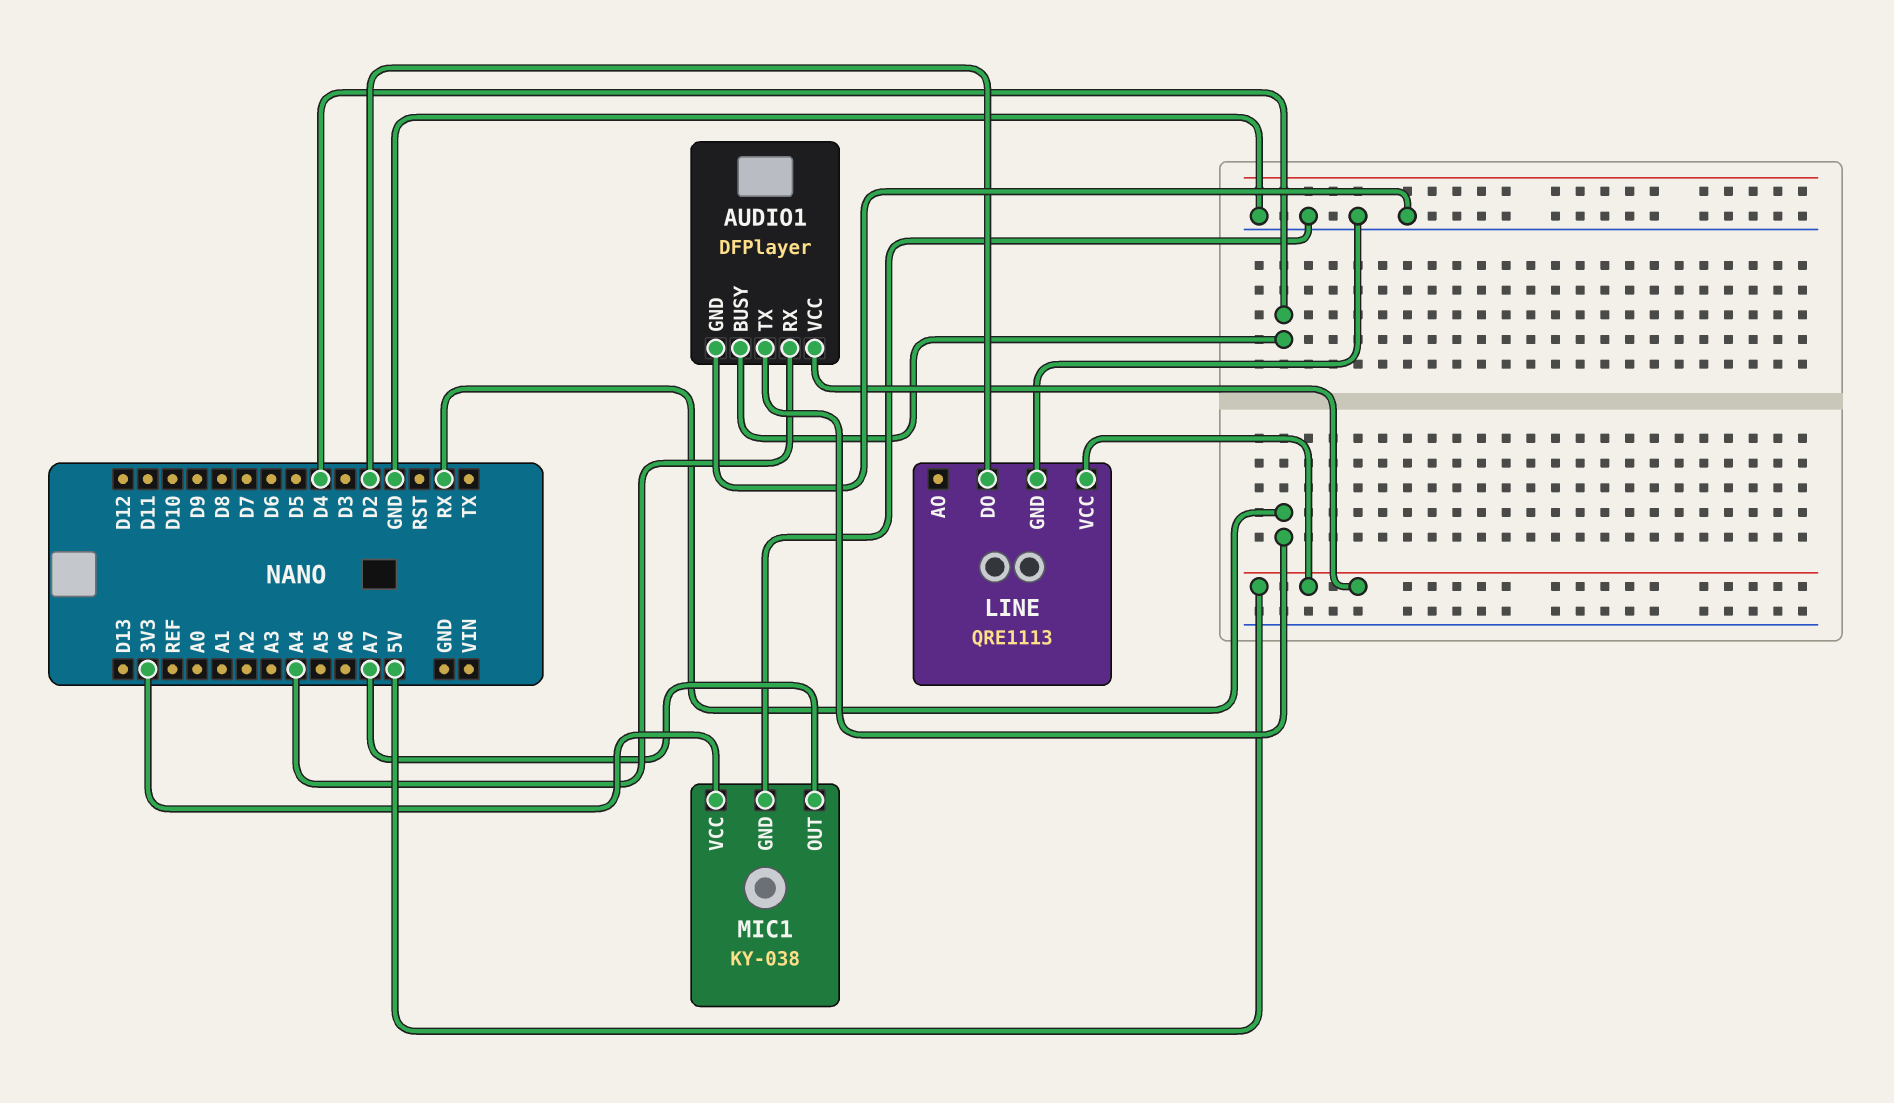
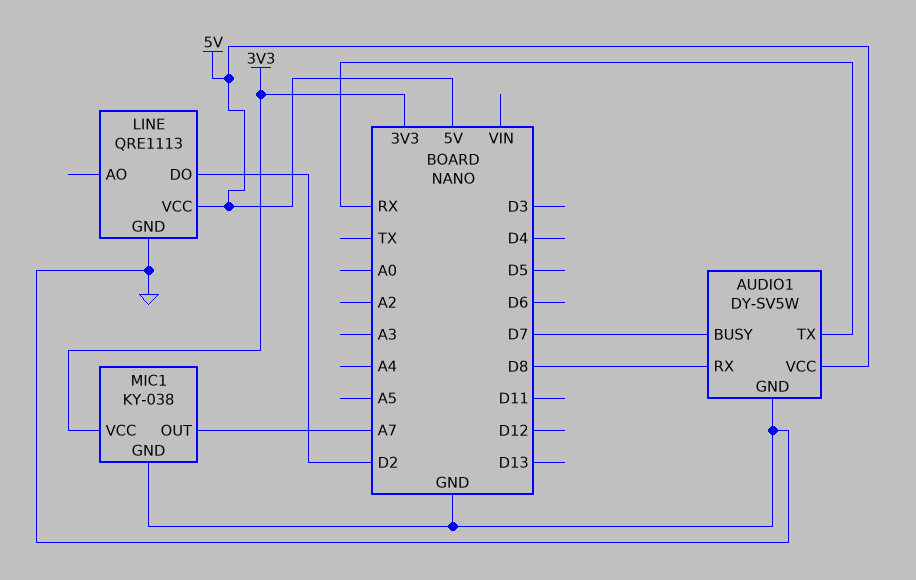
AUDIO1: DFPlayer -> DY-SV5W
AUDIO1 pin BUSY: D4 -> D7
AUDIO1 pin RX: A4 -> D8

